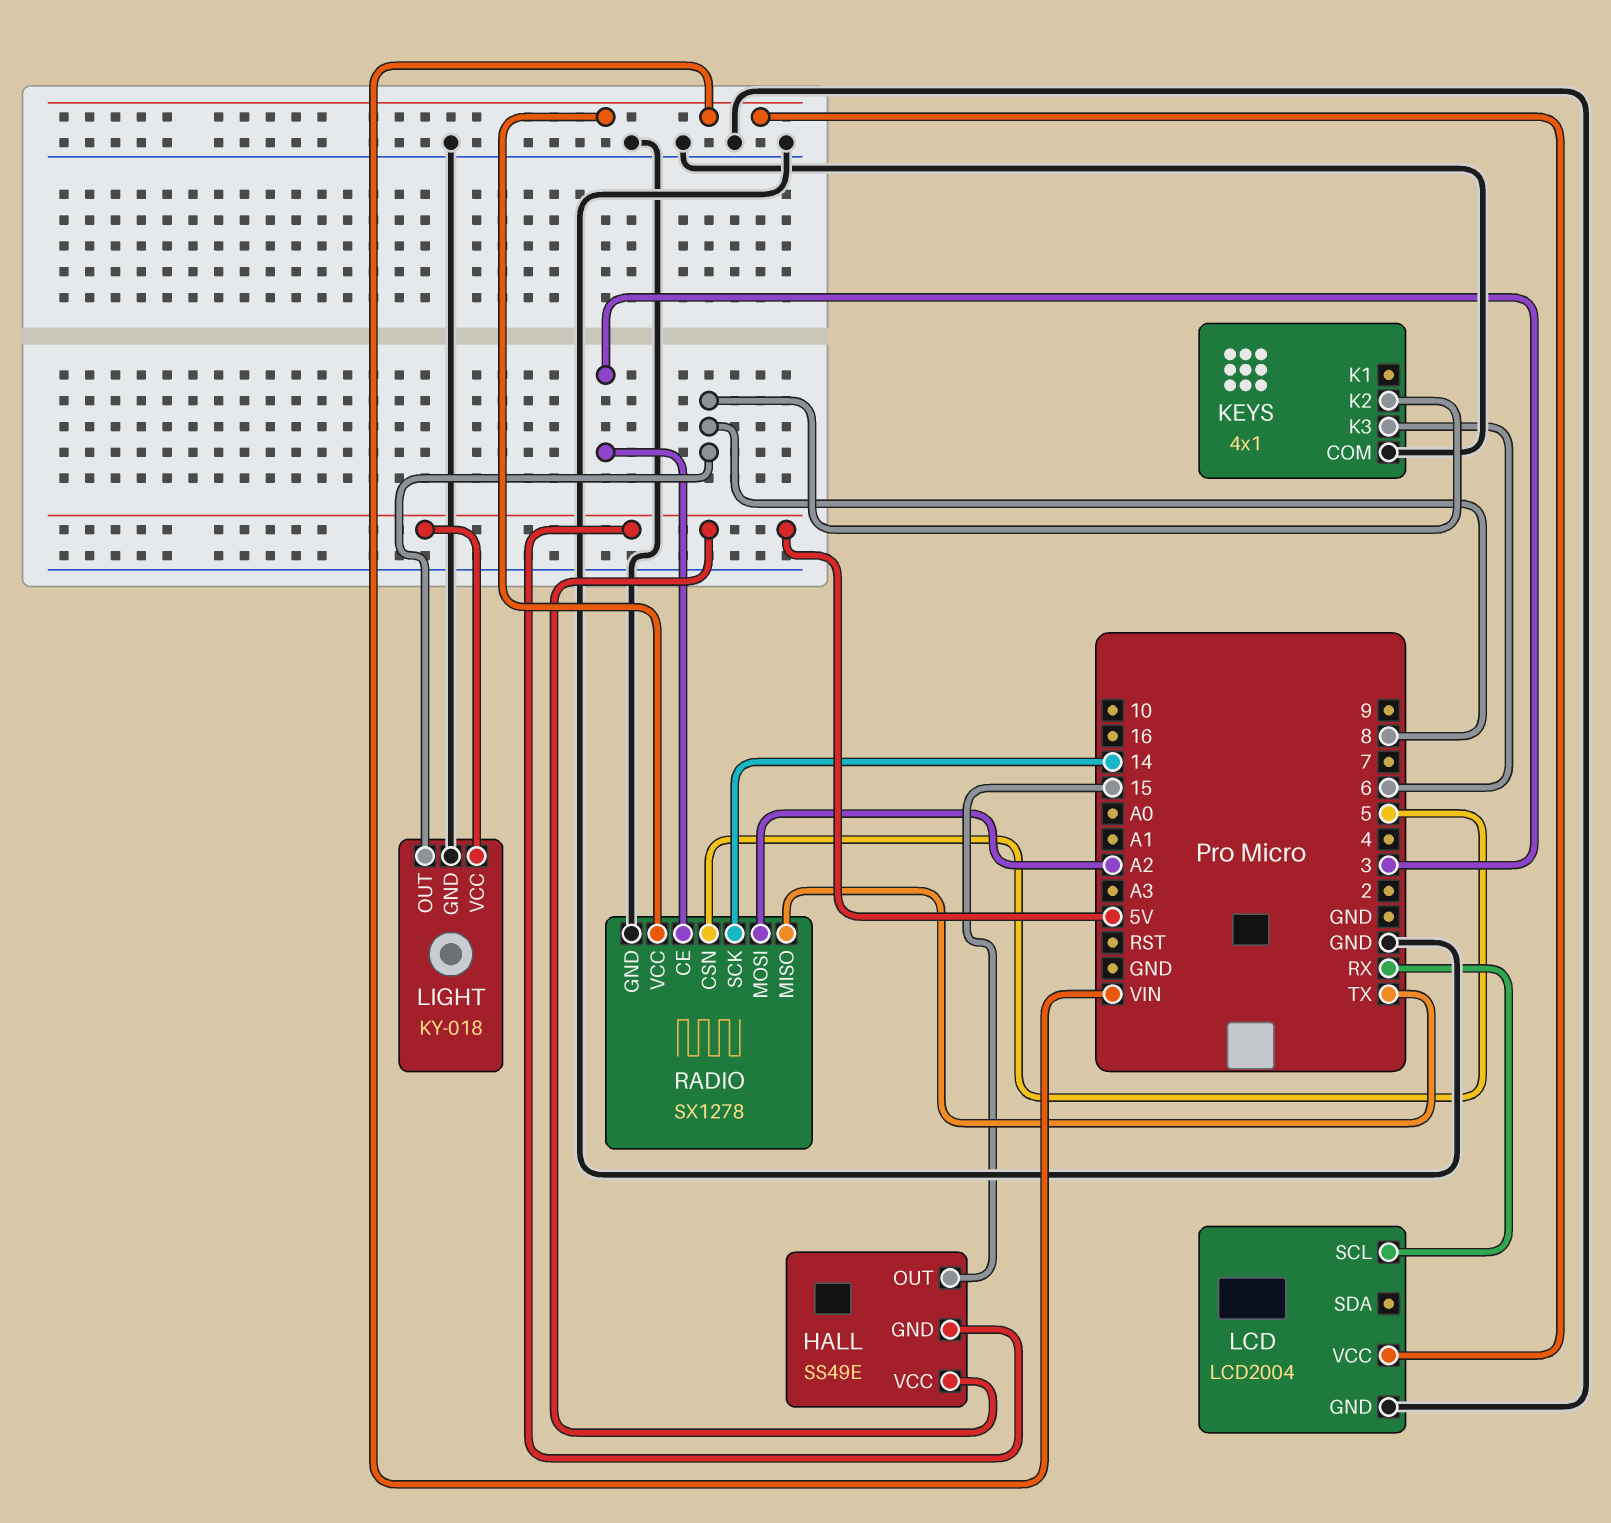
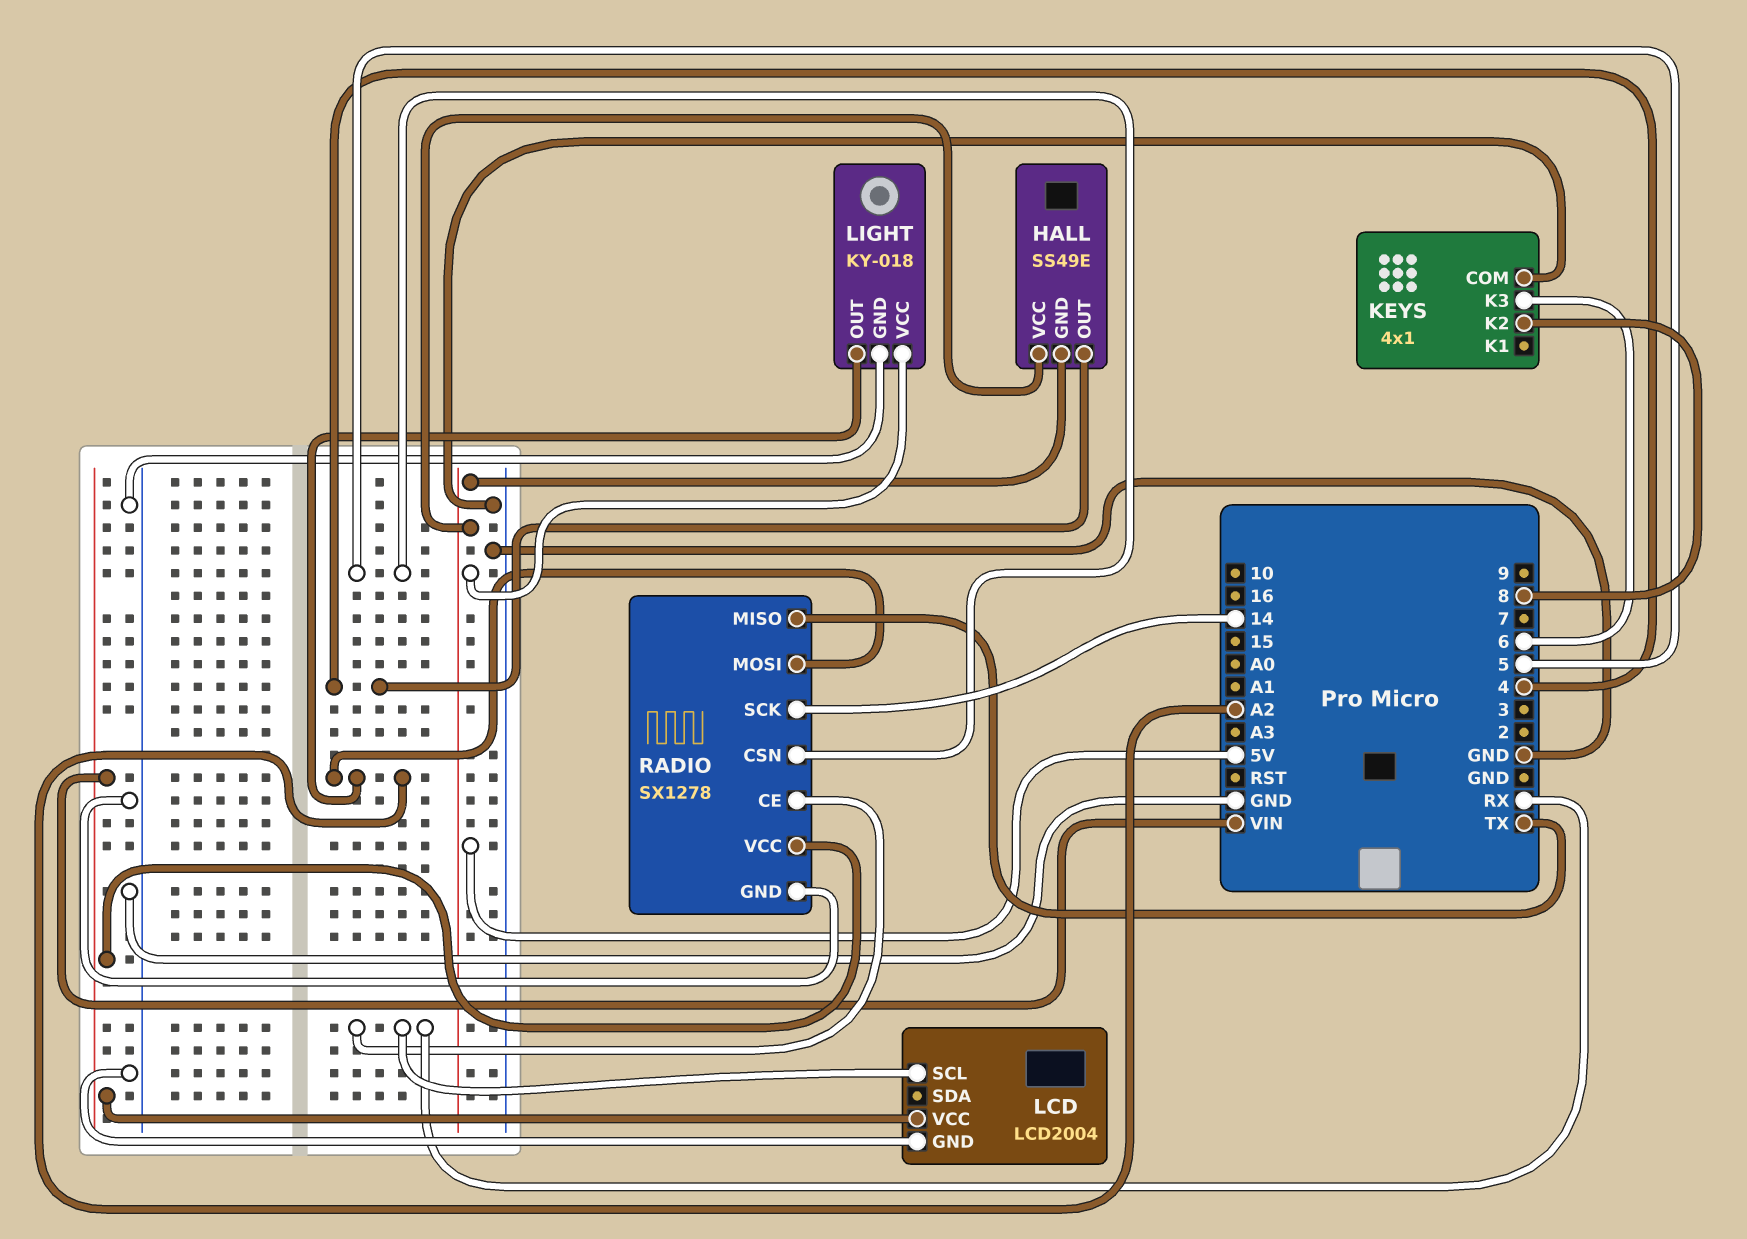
HALL pin OUT: 15 -> 4
LIGHT pin OUT: 8 -> A2
RADIO pin CE: 3 -> RX

